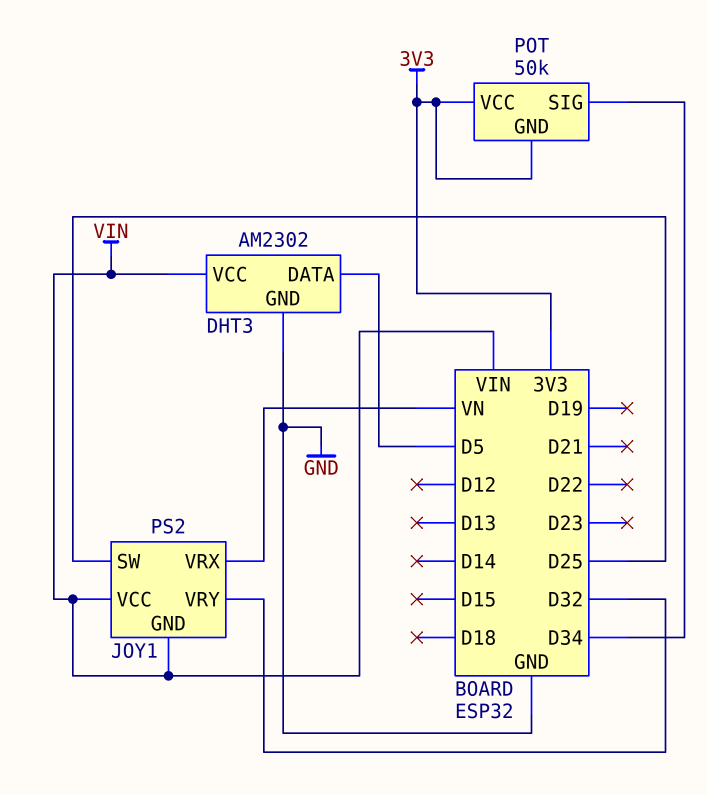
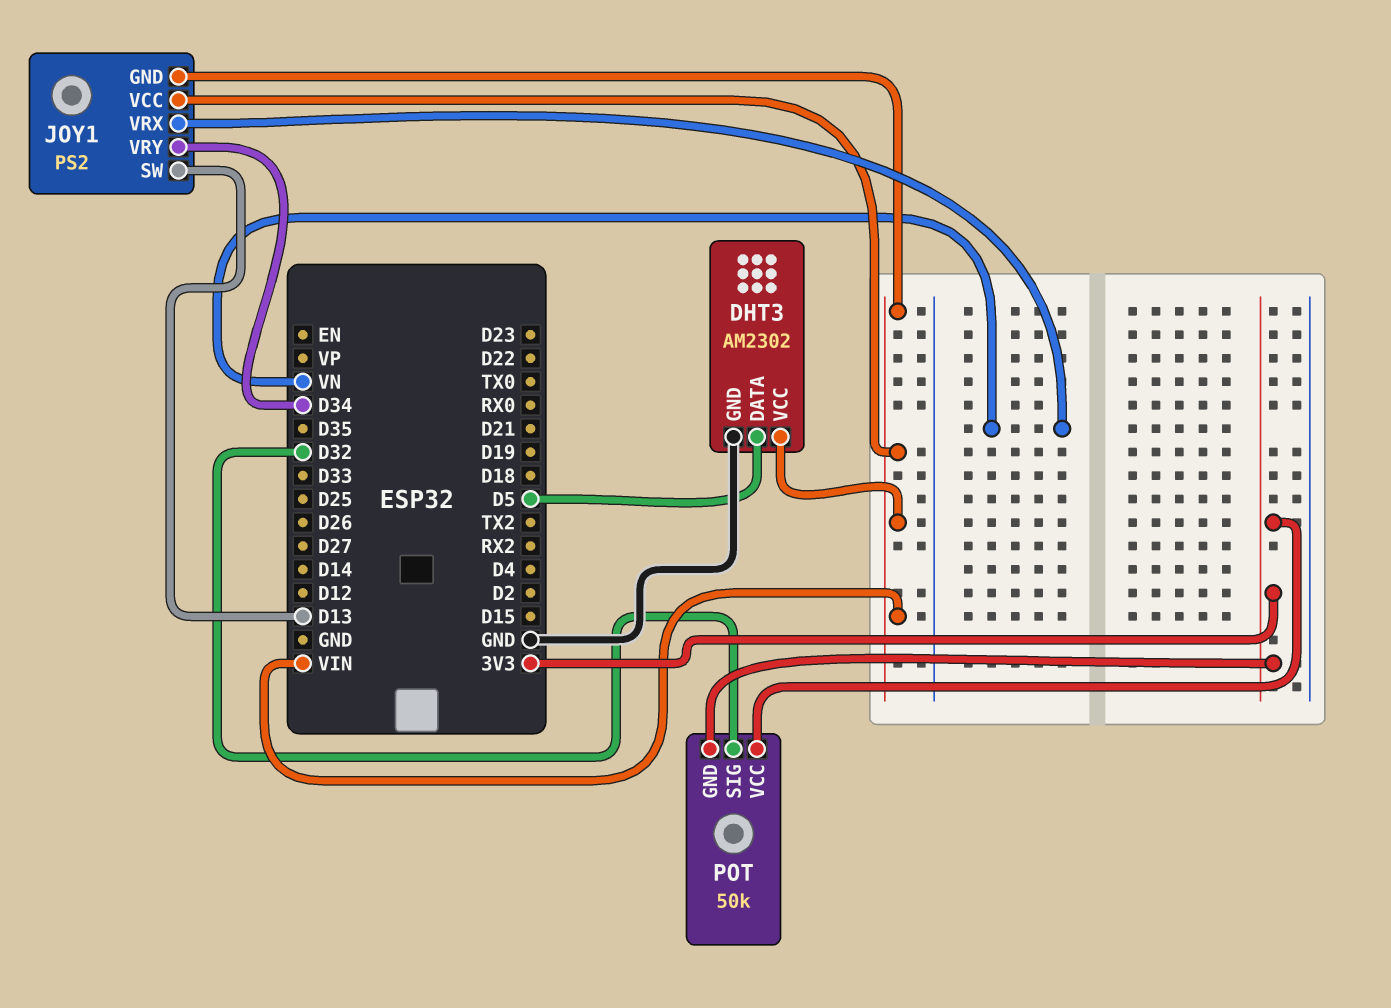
JOY1 pin SW: D25 -> D13
JOY1 pin VRY: D32 -> D34
POT pin SIG: D34 -> D32

